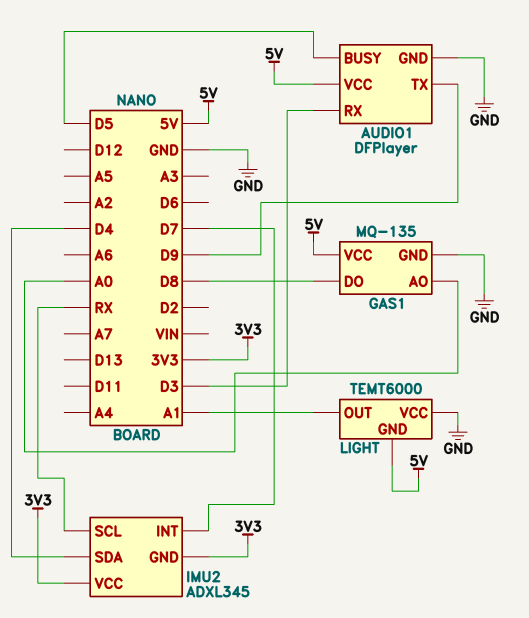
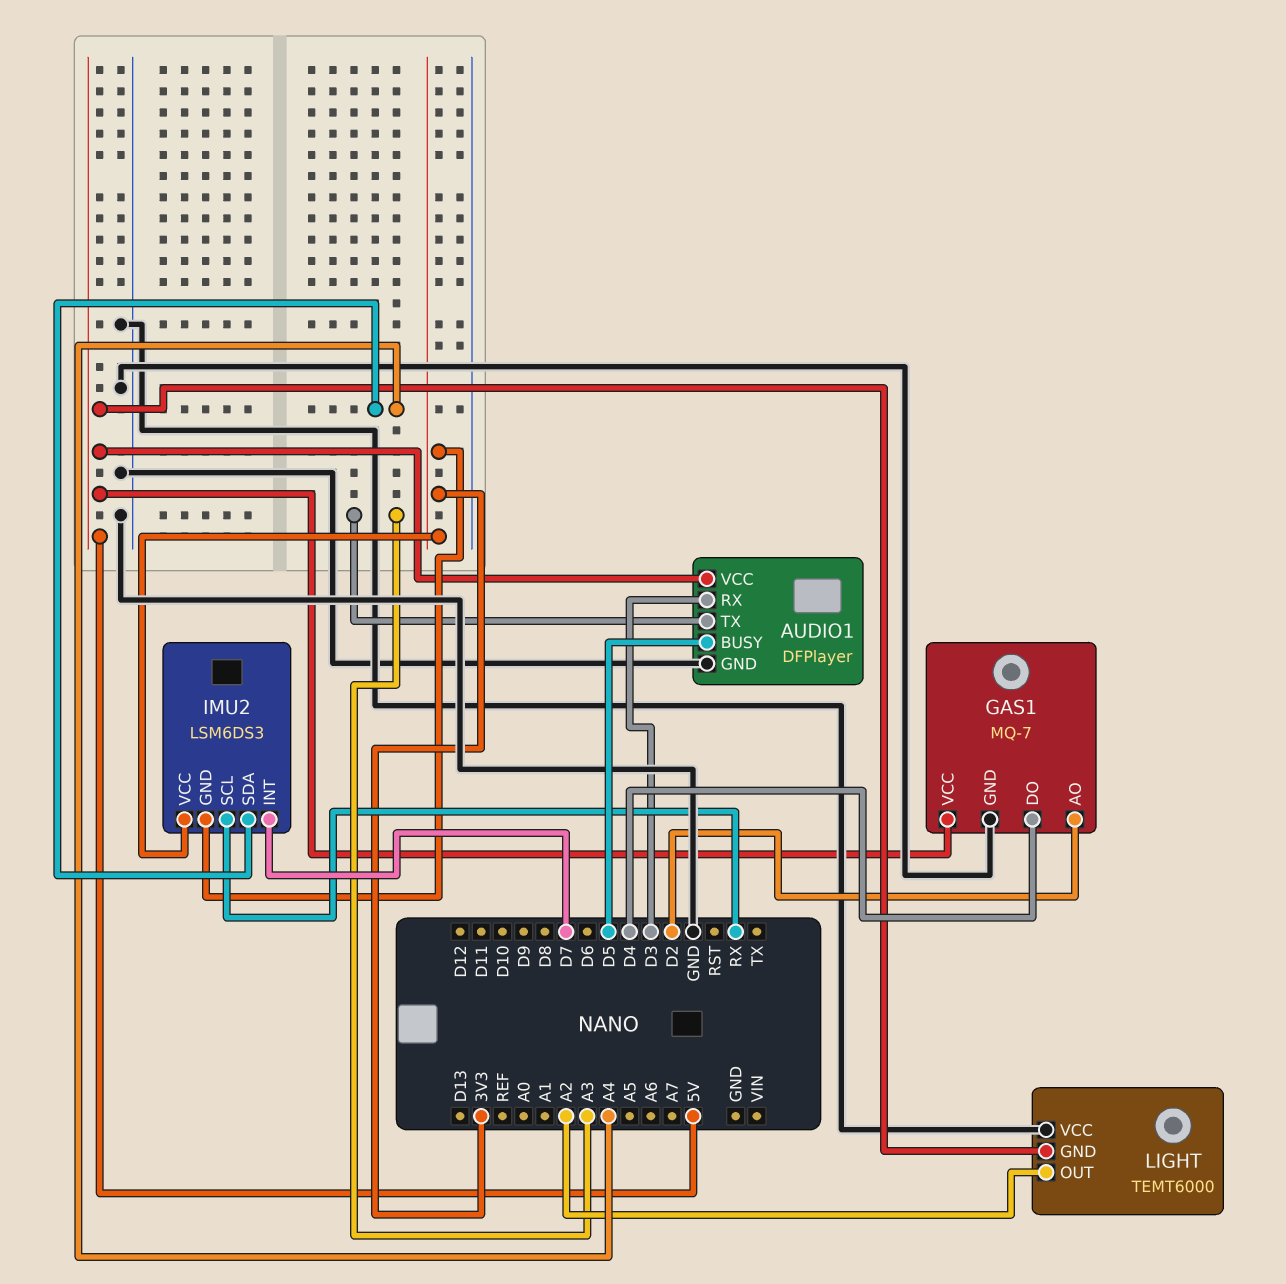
AUDIO1 pin TX: D9 -> A3
GAS1: MQ-135 -> MQ-7
GAS1 pin AO: A0 -> D2
GAS1 pin DO: D8 -> D4
IMU2: ADXL345 -> LSM6DS3
IMU2 pin SDA: D4 -> A4
LIGHT pin OUT: A1 -> A2

